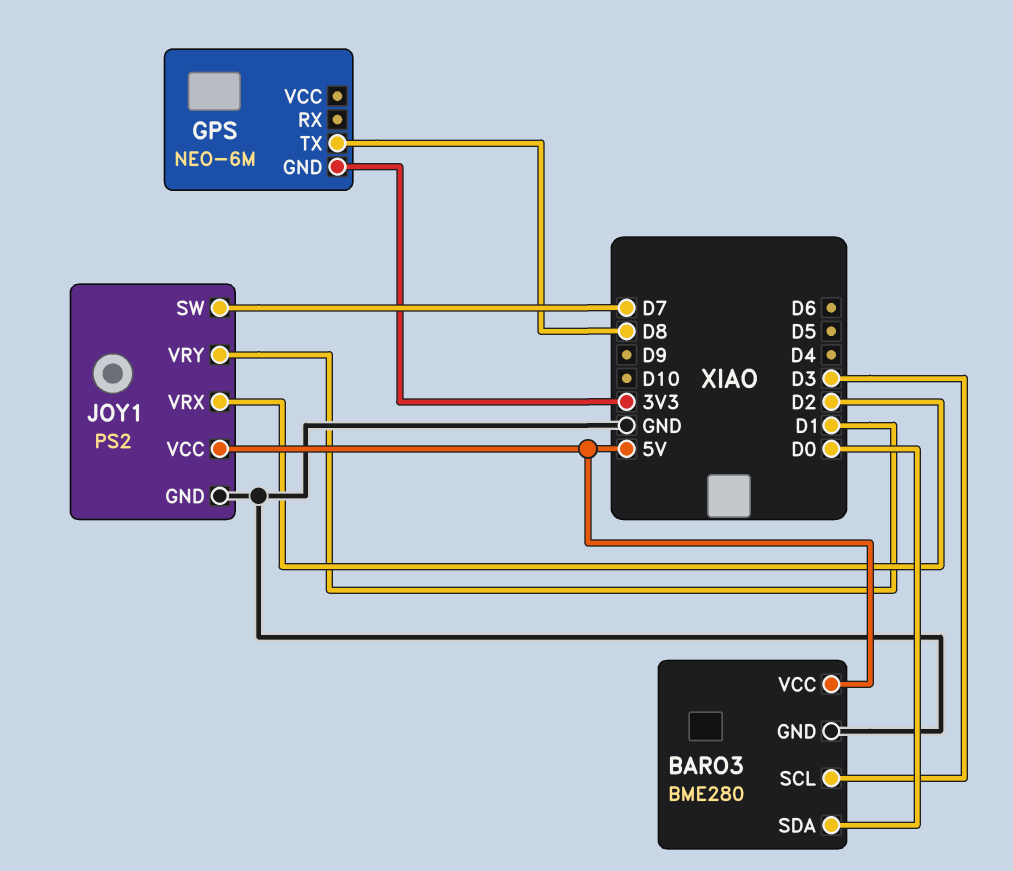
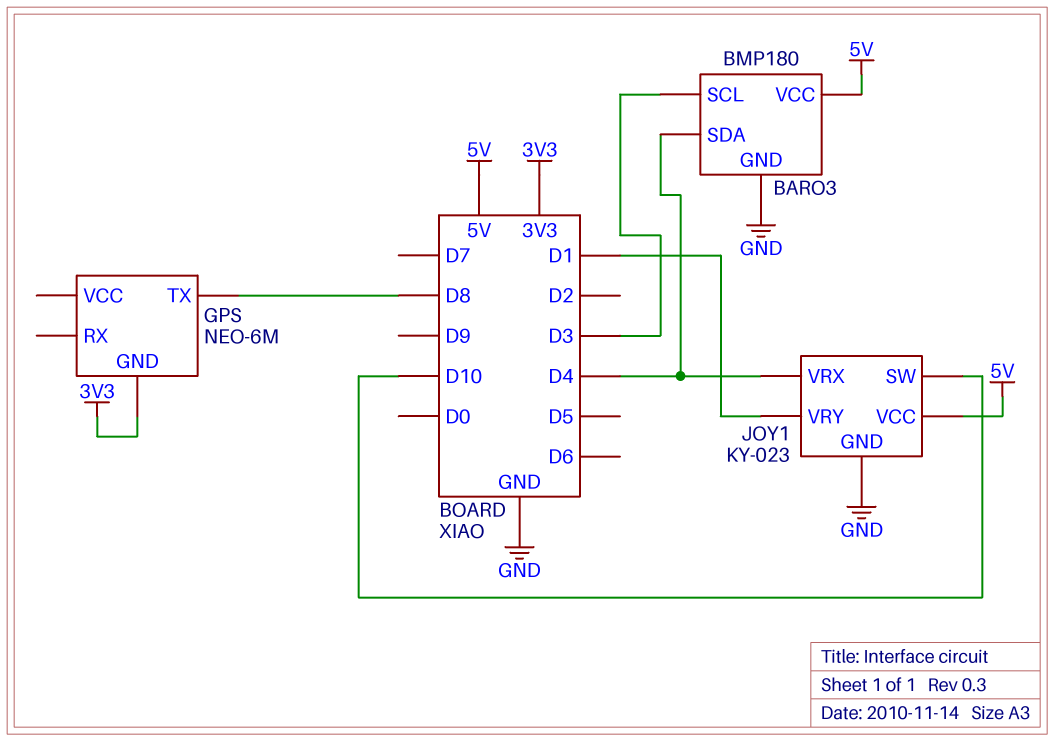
BARO3: BME280 -> BMP180
BARO3 pin SDA: D0 -> D4
JOY1: PS2 -> KY-023
JOY1 pin SW: D7 -> D10
JOY1 pin VRX: D2 -> D4

